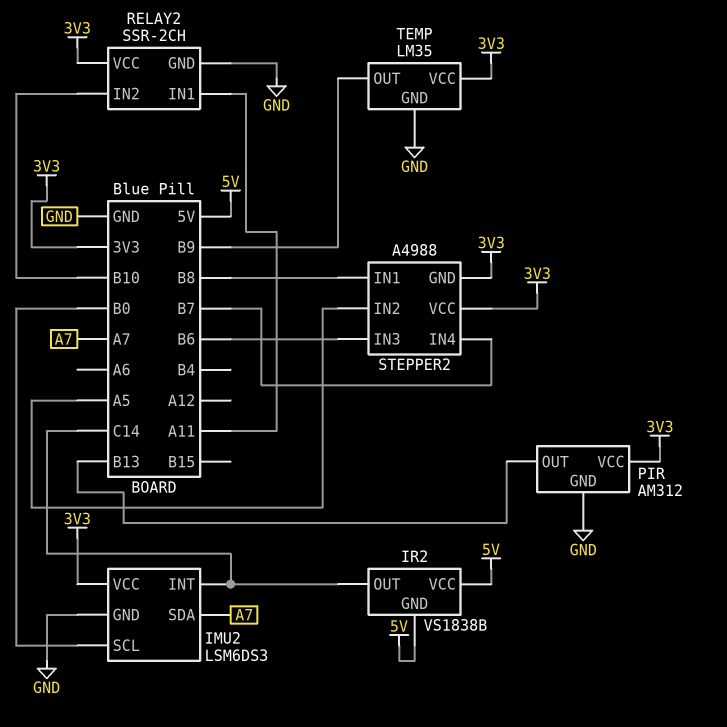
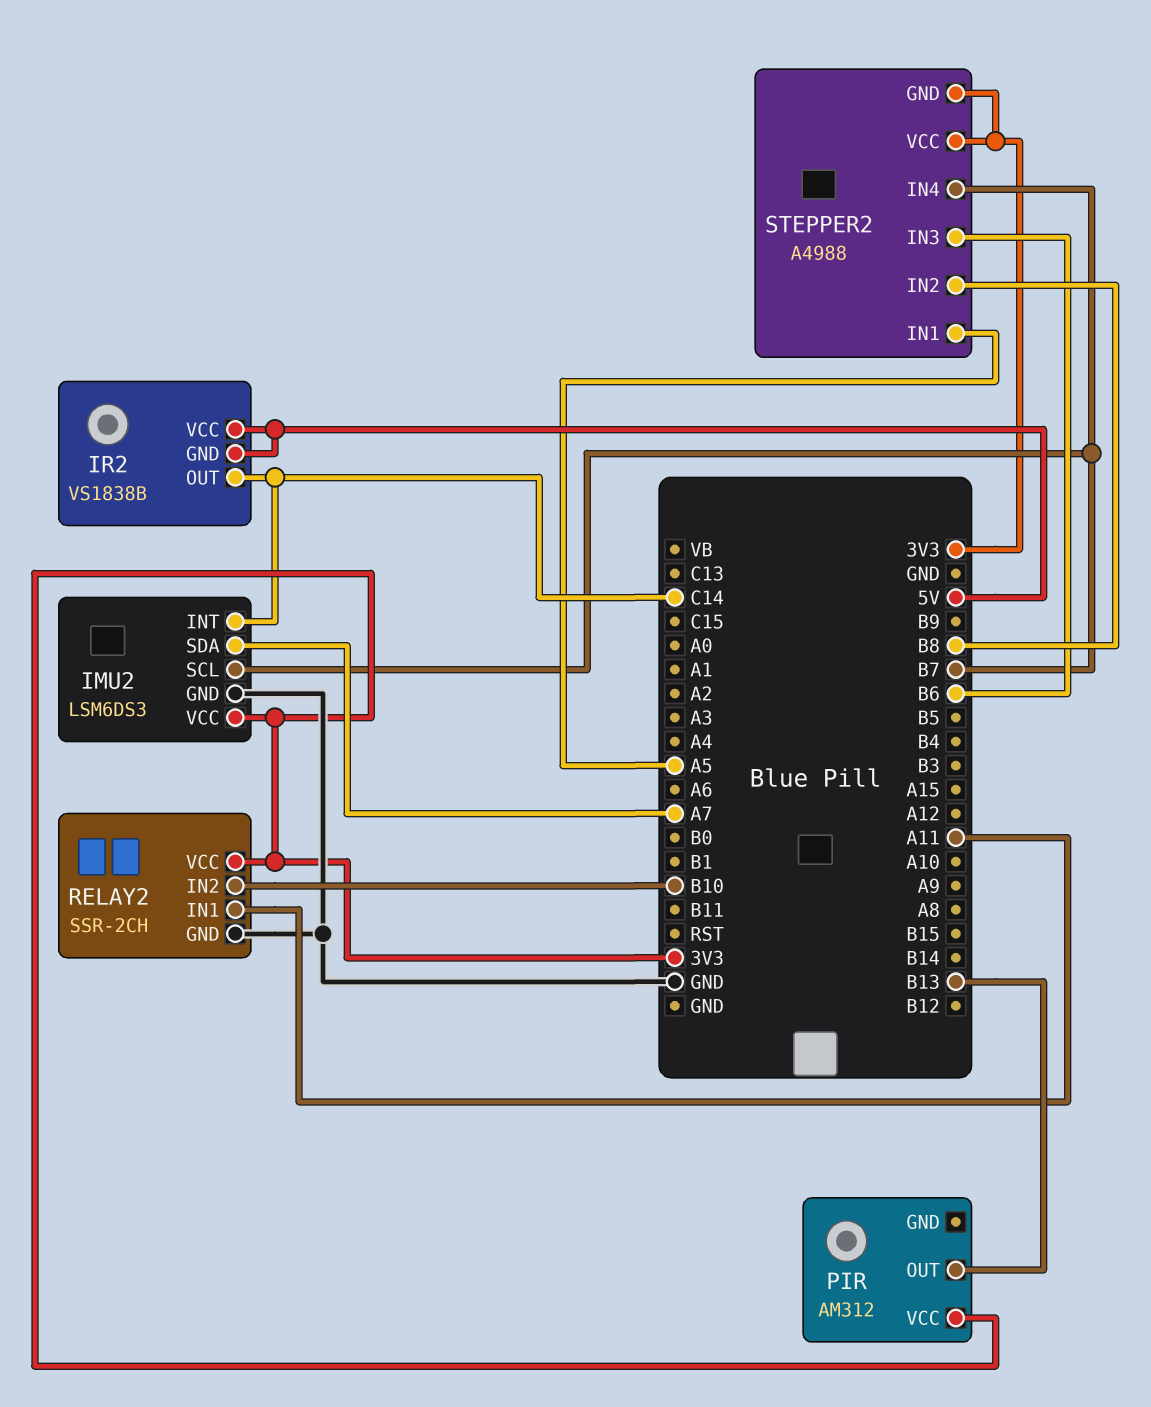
IMU2 pin SCL: B0 -> B7
PIR pin GND: GND -> none
STEPPER2 pin IN1: B8 -> A5
STEPPER2 pin IN2: A5 -> B8
TEMP: LM35 -> none
TEMP pin GND: GND -> none
TEMP pin OUT: B9 -> none
TEMP pin VCC: 3V3 -> none

